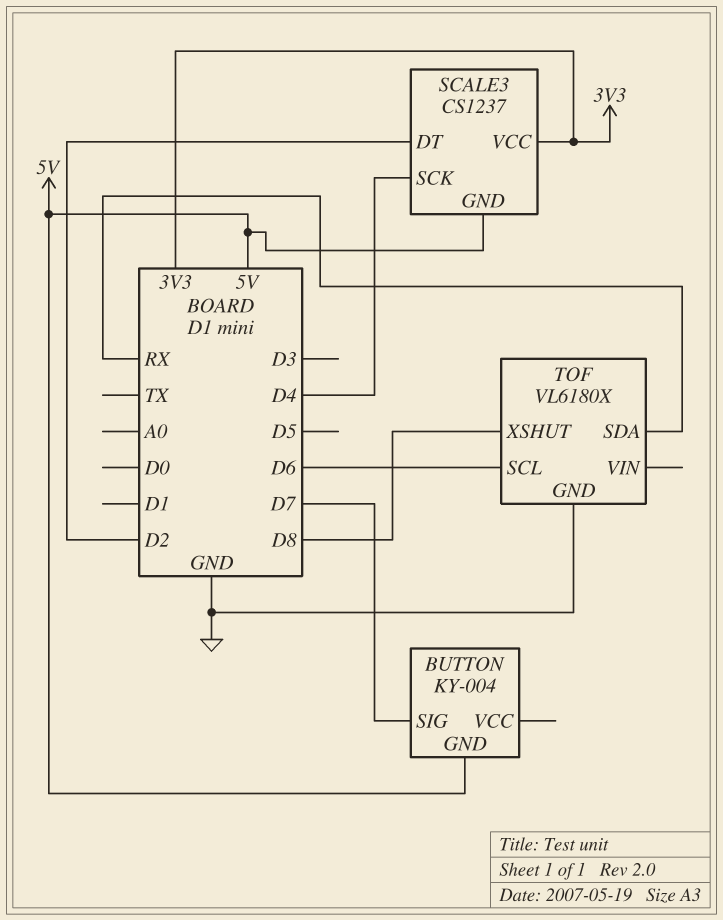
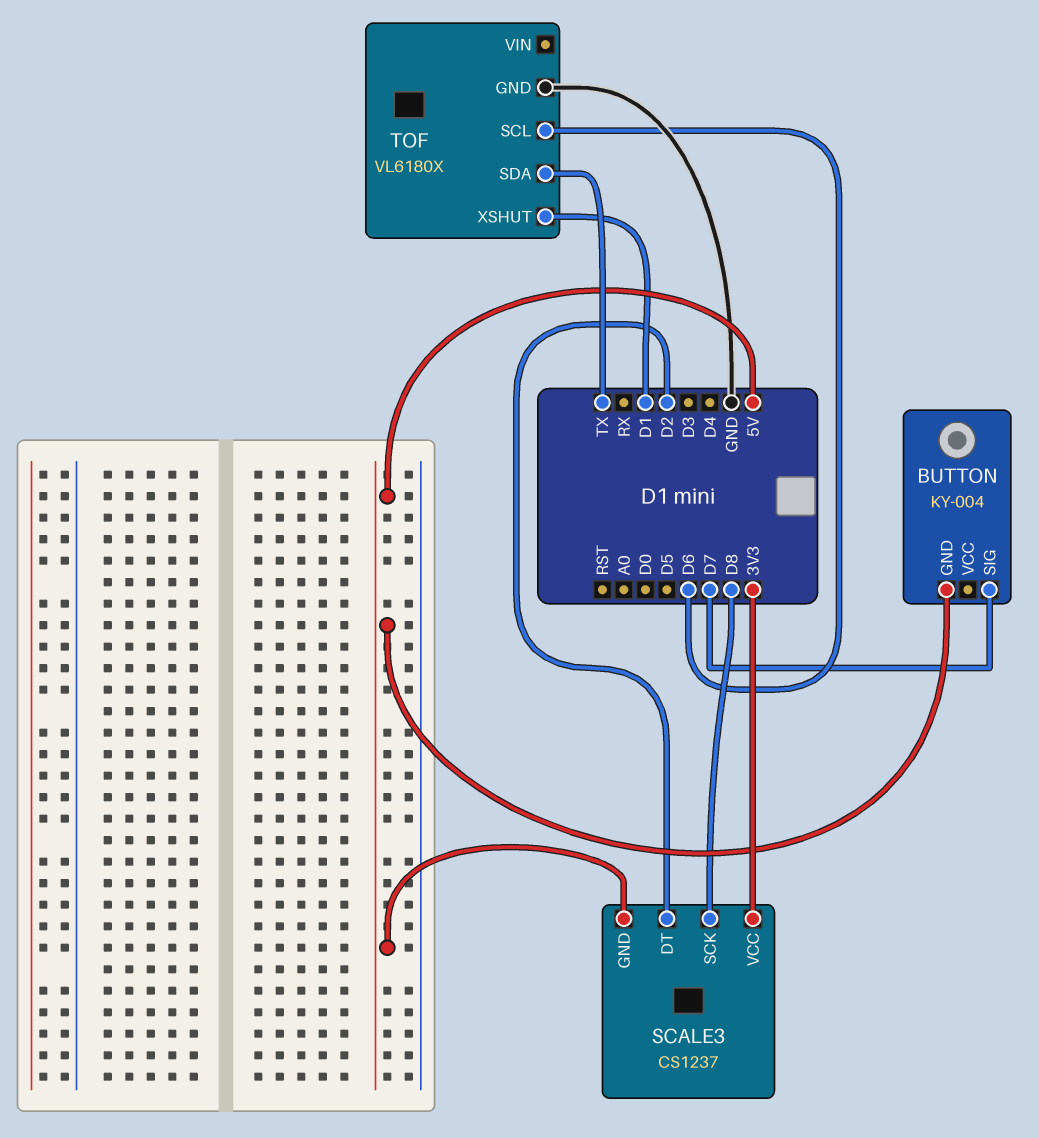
SCALE3 pin SCK: D4 -> D8
TOF pin SDA: RX -> TX
TOF pin XSHUT: D8 -> D1

